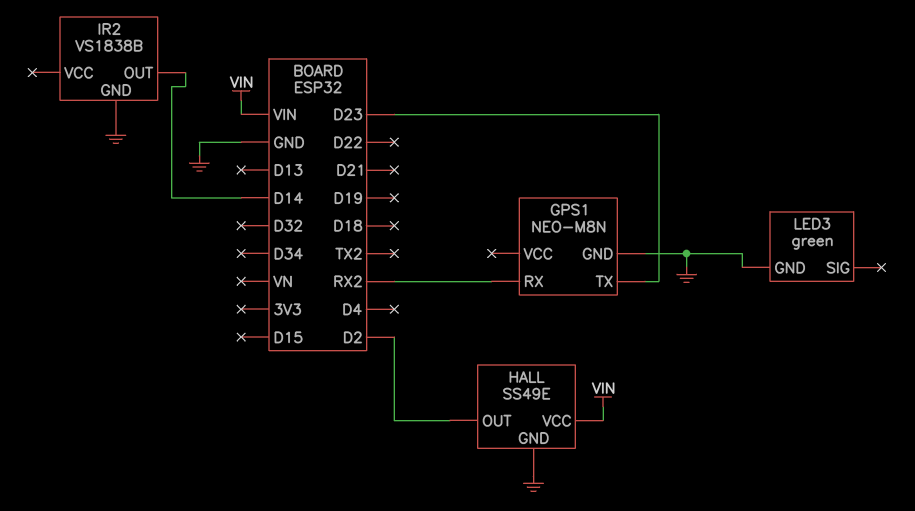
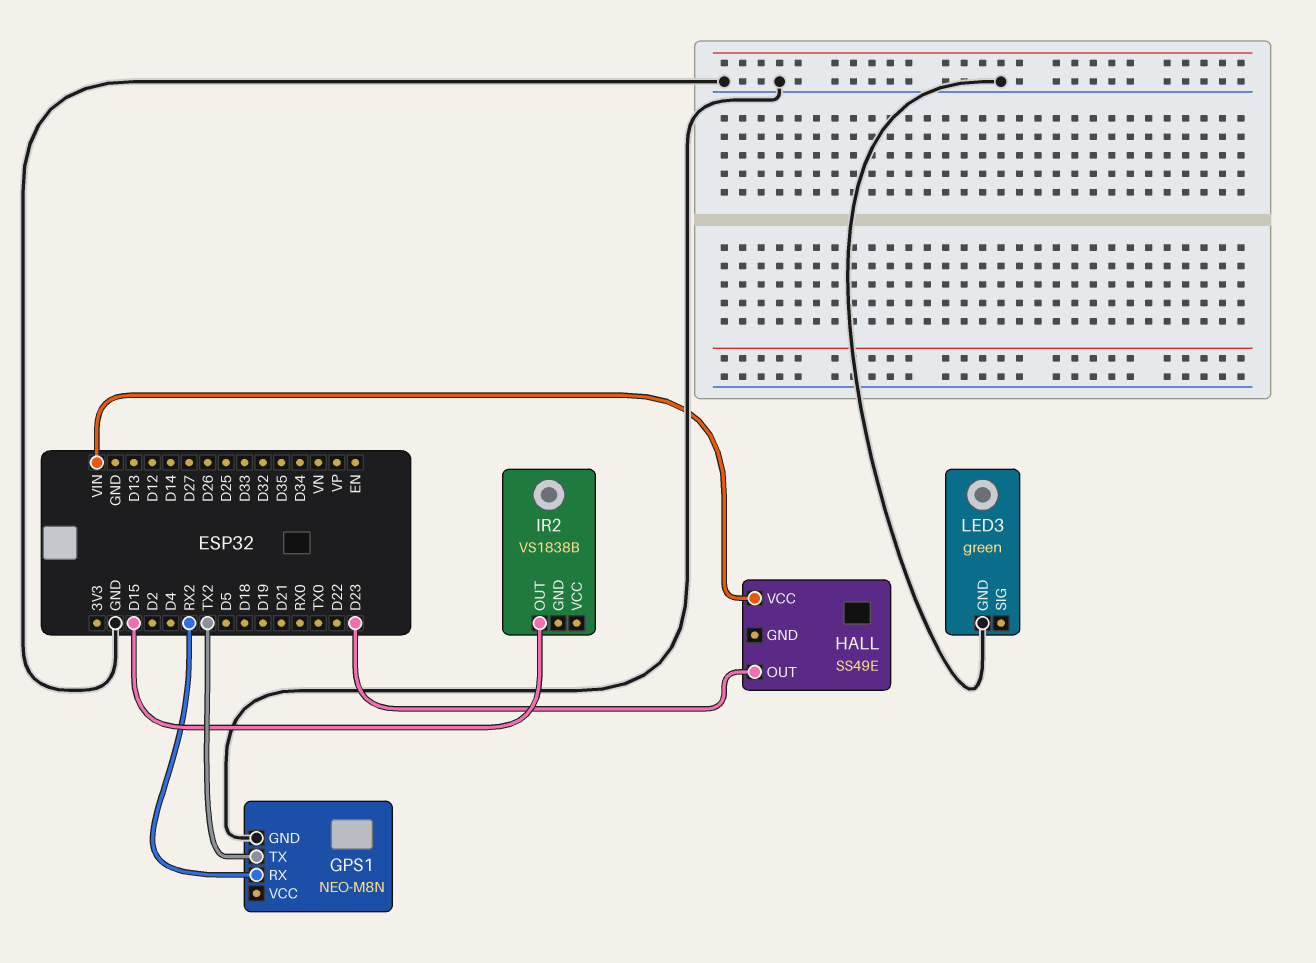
GPS1 pin TX: D23 -> TX2
HALL pin GND: GND -> none
HALL pin OUT: D2 -> D23
IR2 pin GND: GND -> none
IR2 pin OUT: D14 -> D15

